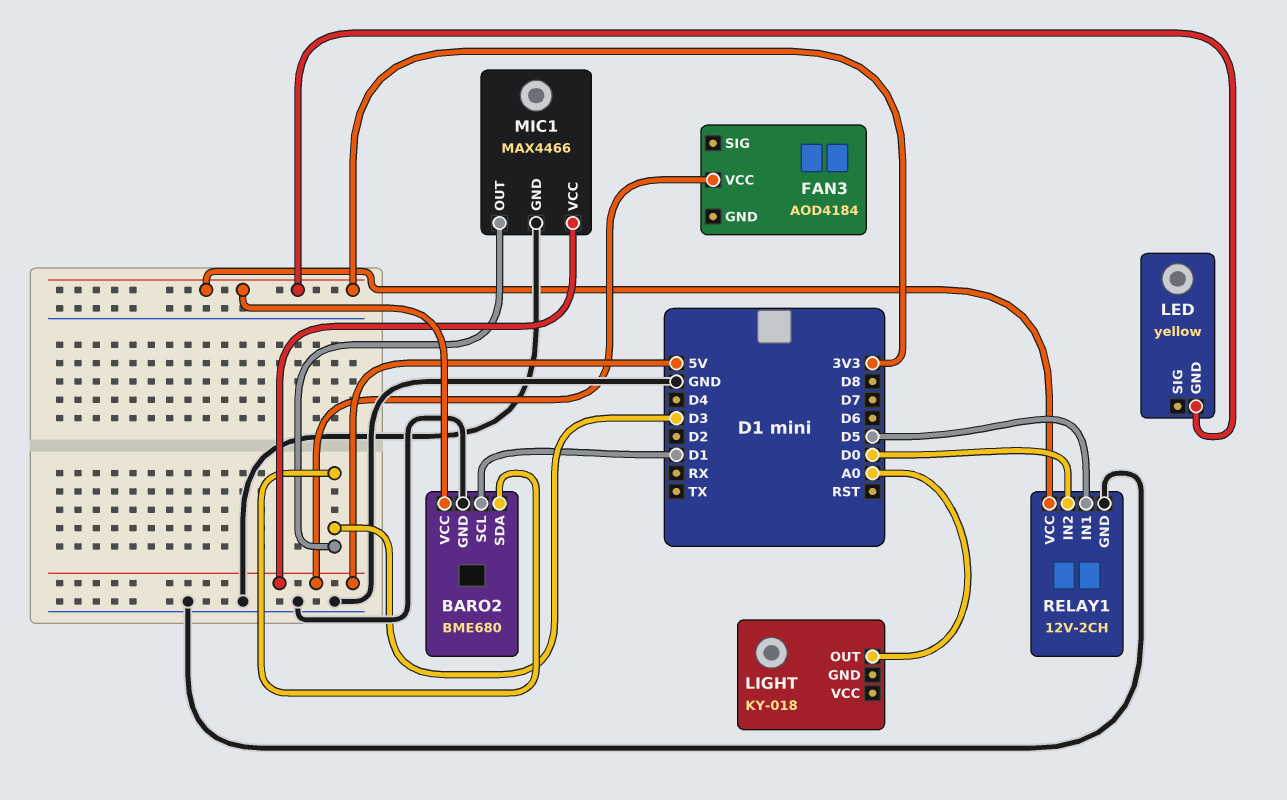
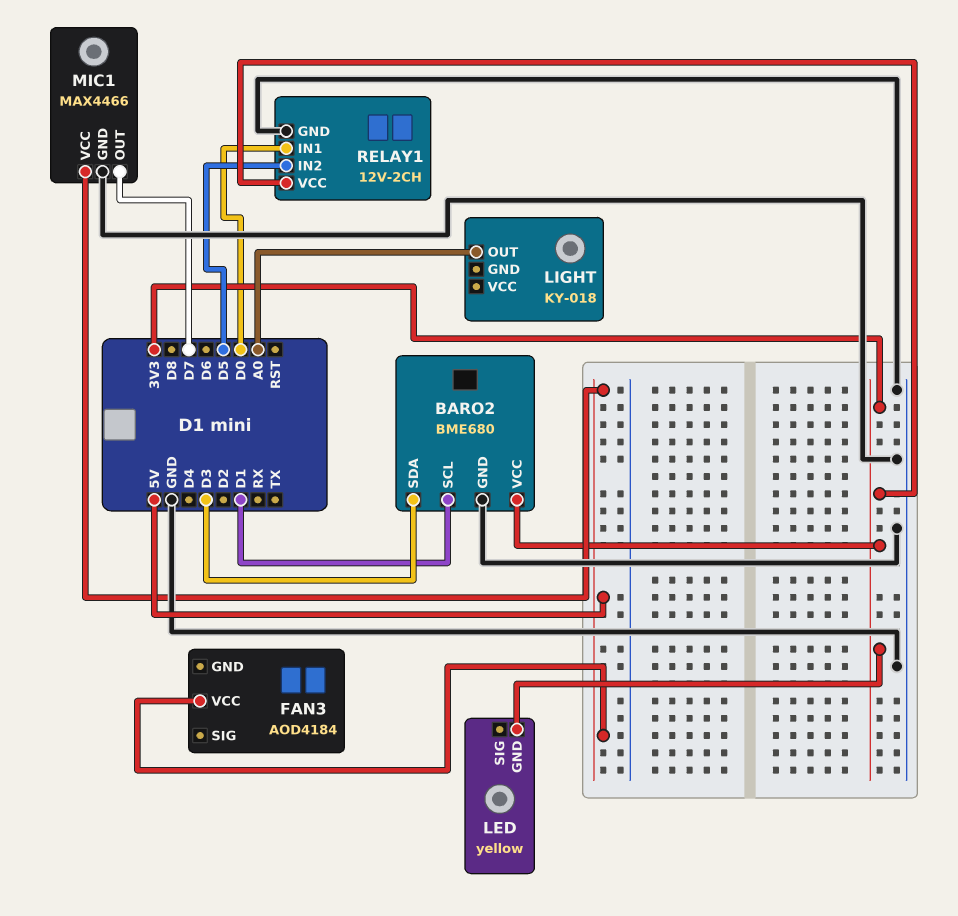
MIC1 pin OUT: D3 -> D7
RELAY1 pin IN1: D5 -> D0
RELAY1 pin IN2: D0 -> D5

